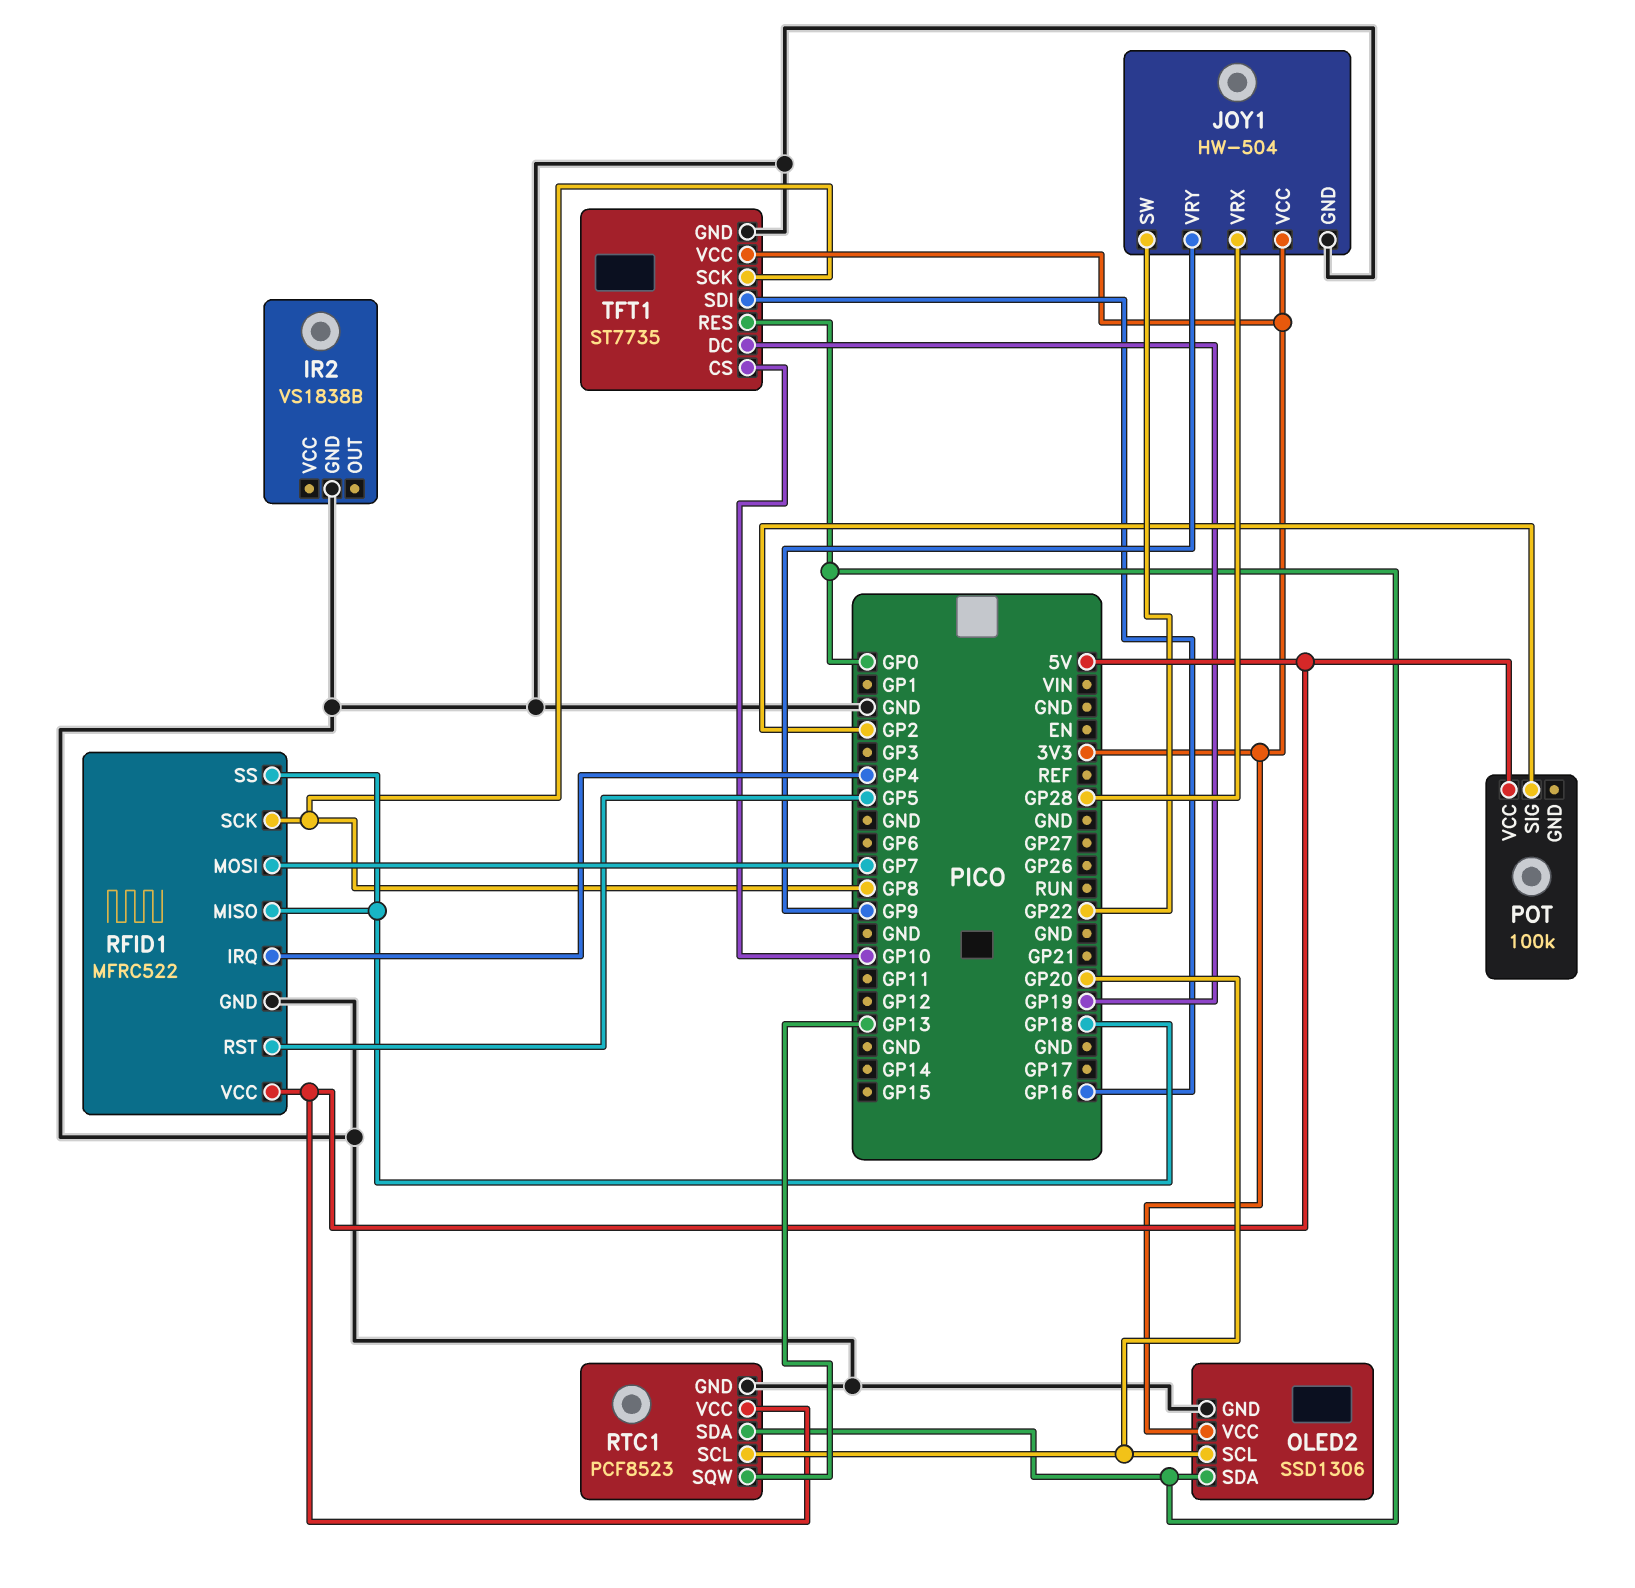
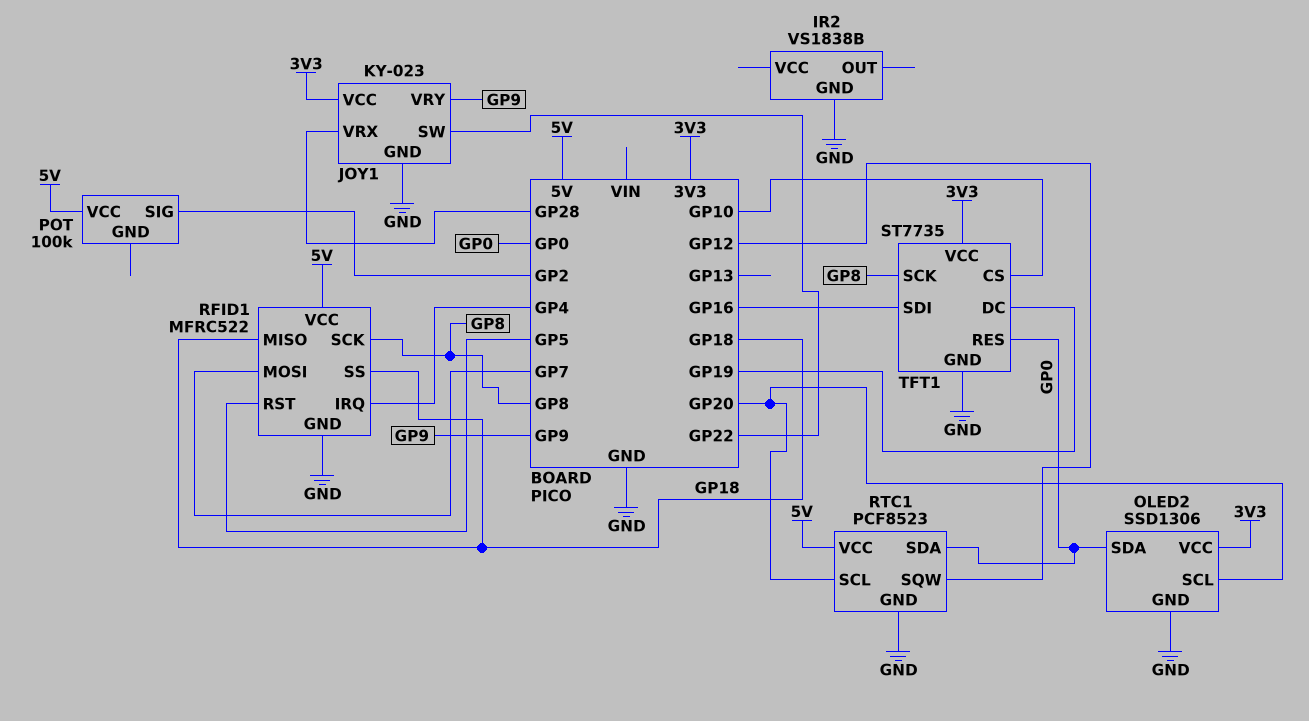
JOY1: HW-504 -> KY-023
RTC1 pin SQW: GP13 -> GP12

